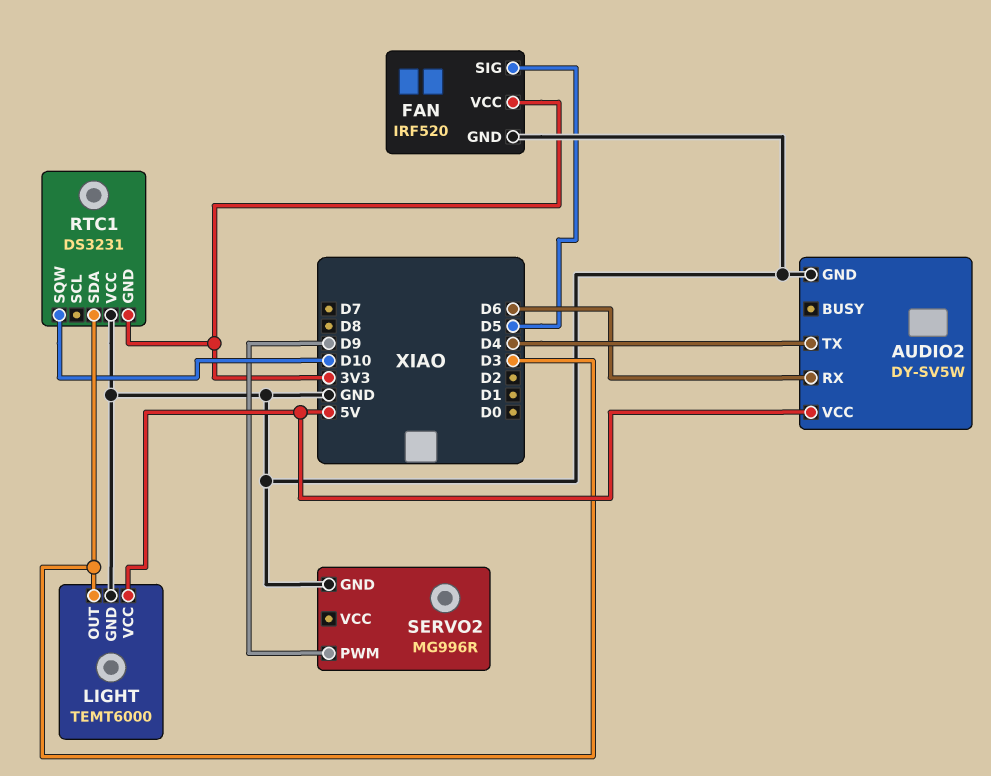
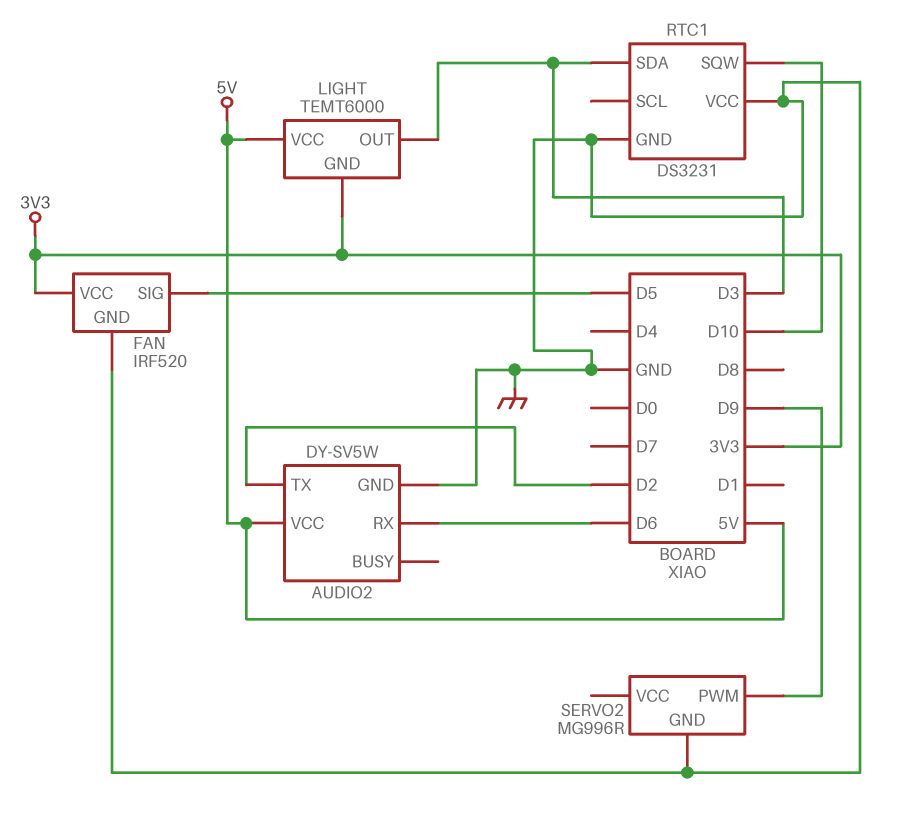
AUDIO2 pin TX: D4 -> D2
LIGHT pin GND: GND -> 3V3
RTC1 pin GND: 3V3 -> GND

